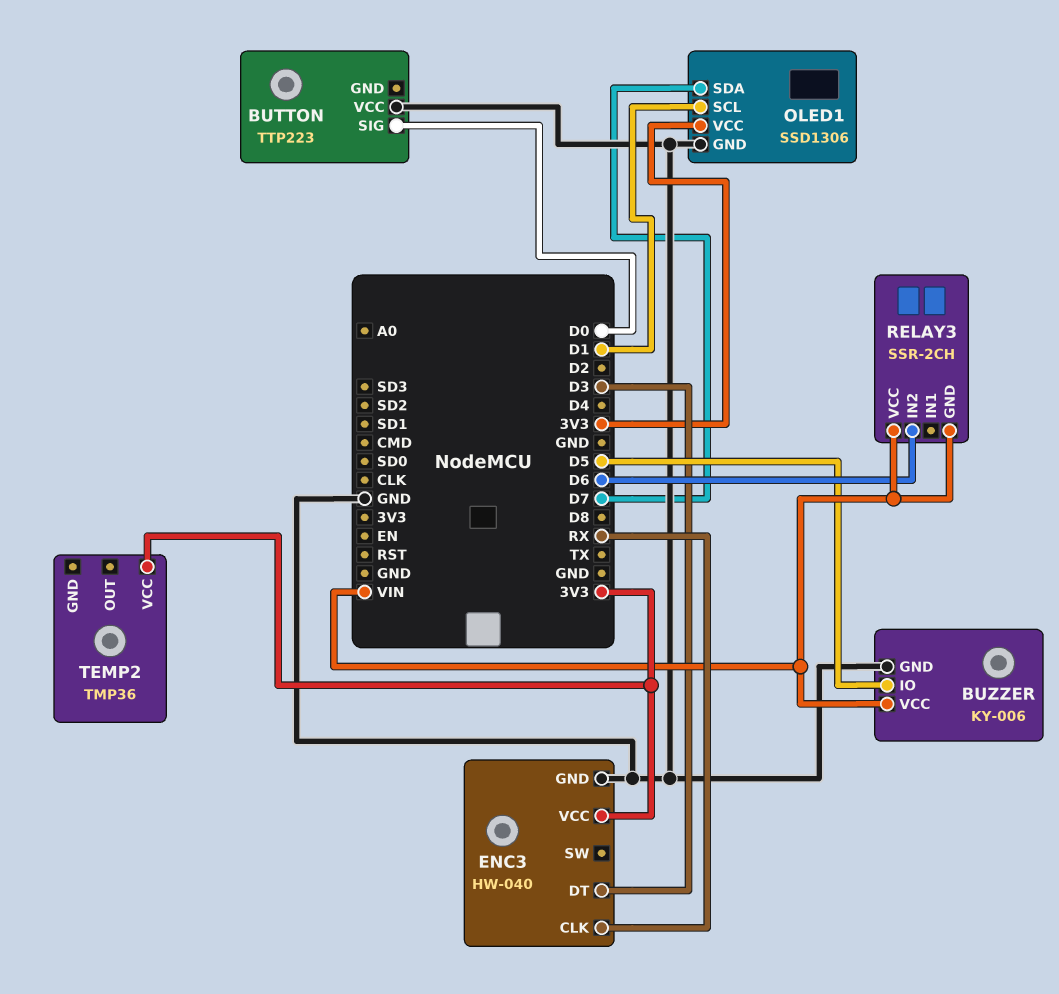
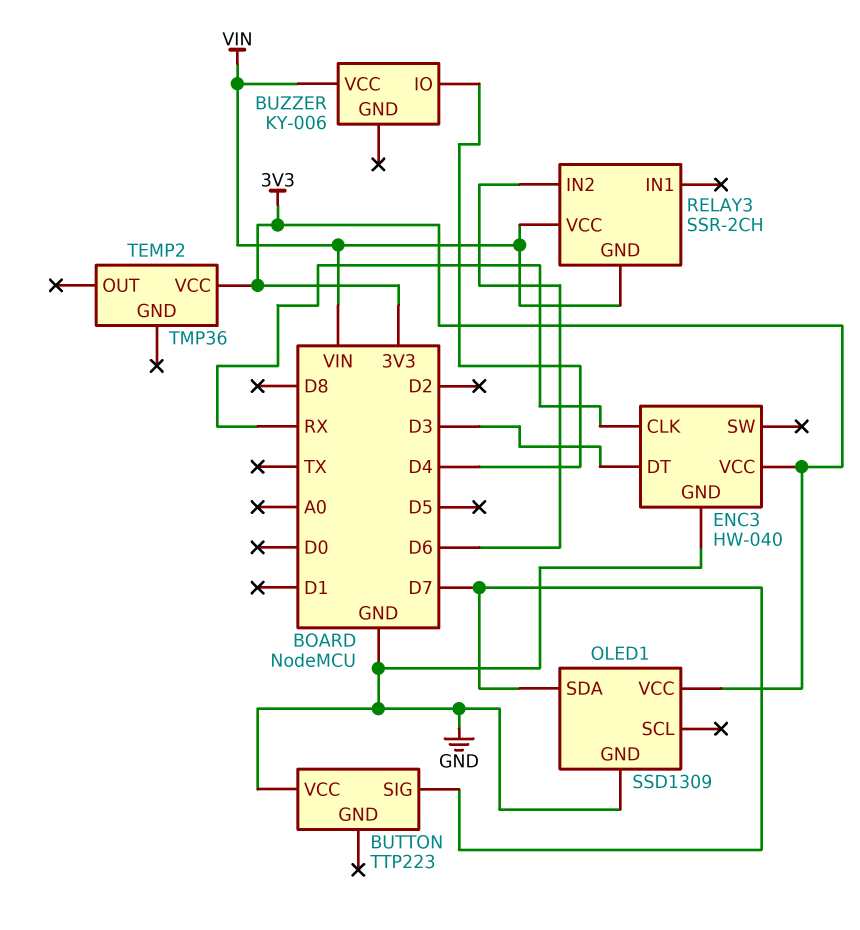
BUTTON pin SIG: D0 -> D7
BUZZER pin GND: GND -> none
BUZZER pin IO: D5 -> D4
OLED1: SSD1306 -> SSD1309
OLED1 pin SCL: D1 -> none

